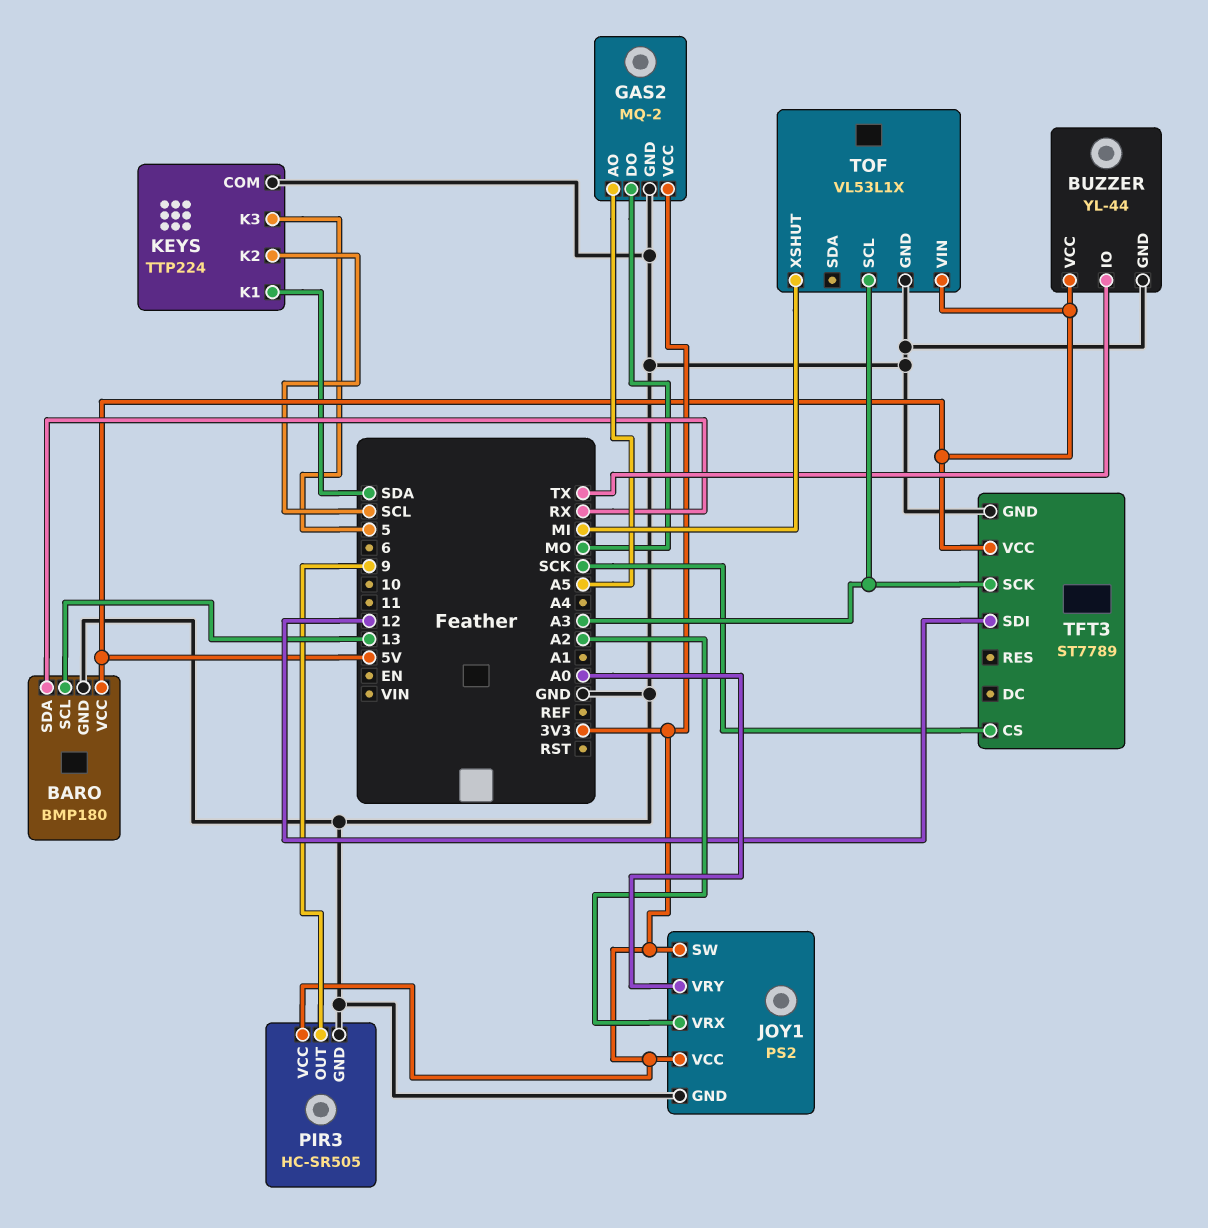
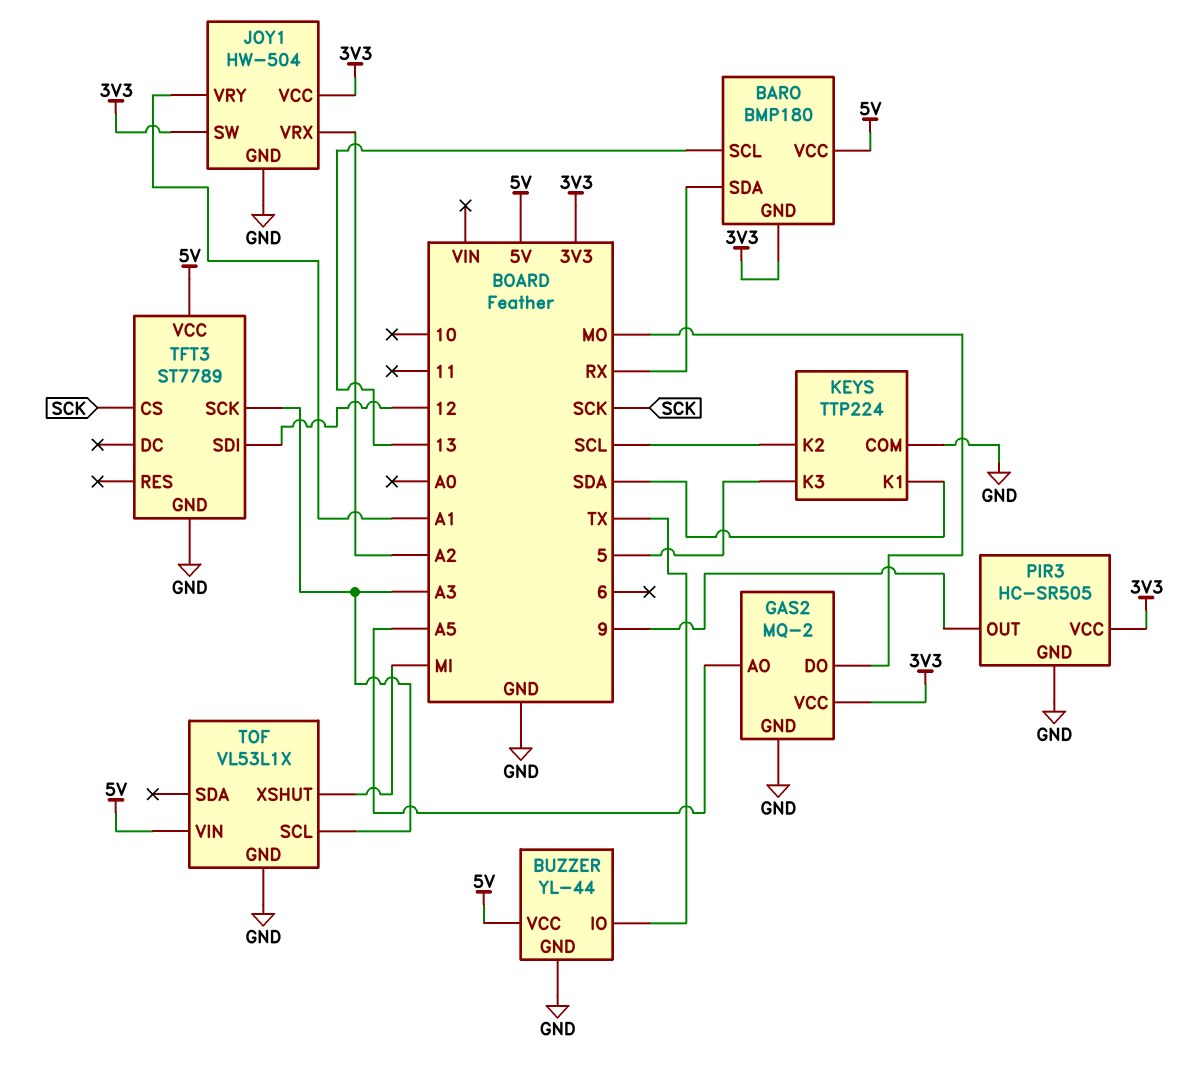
BARO pin GND: GND -> 3V3
JOY1: PS2 -> HW-504
JOY1 pin VRY: A0 -> A1

